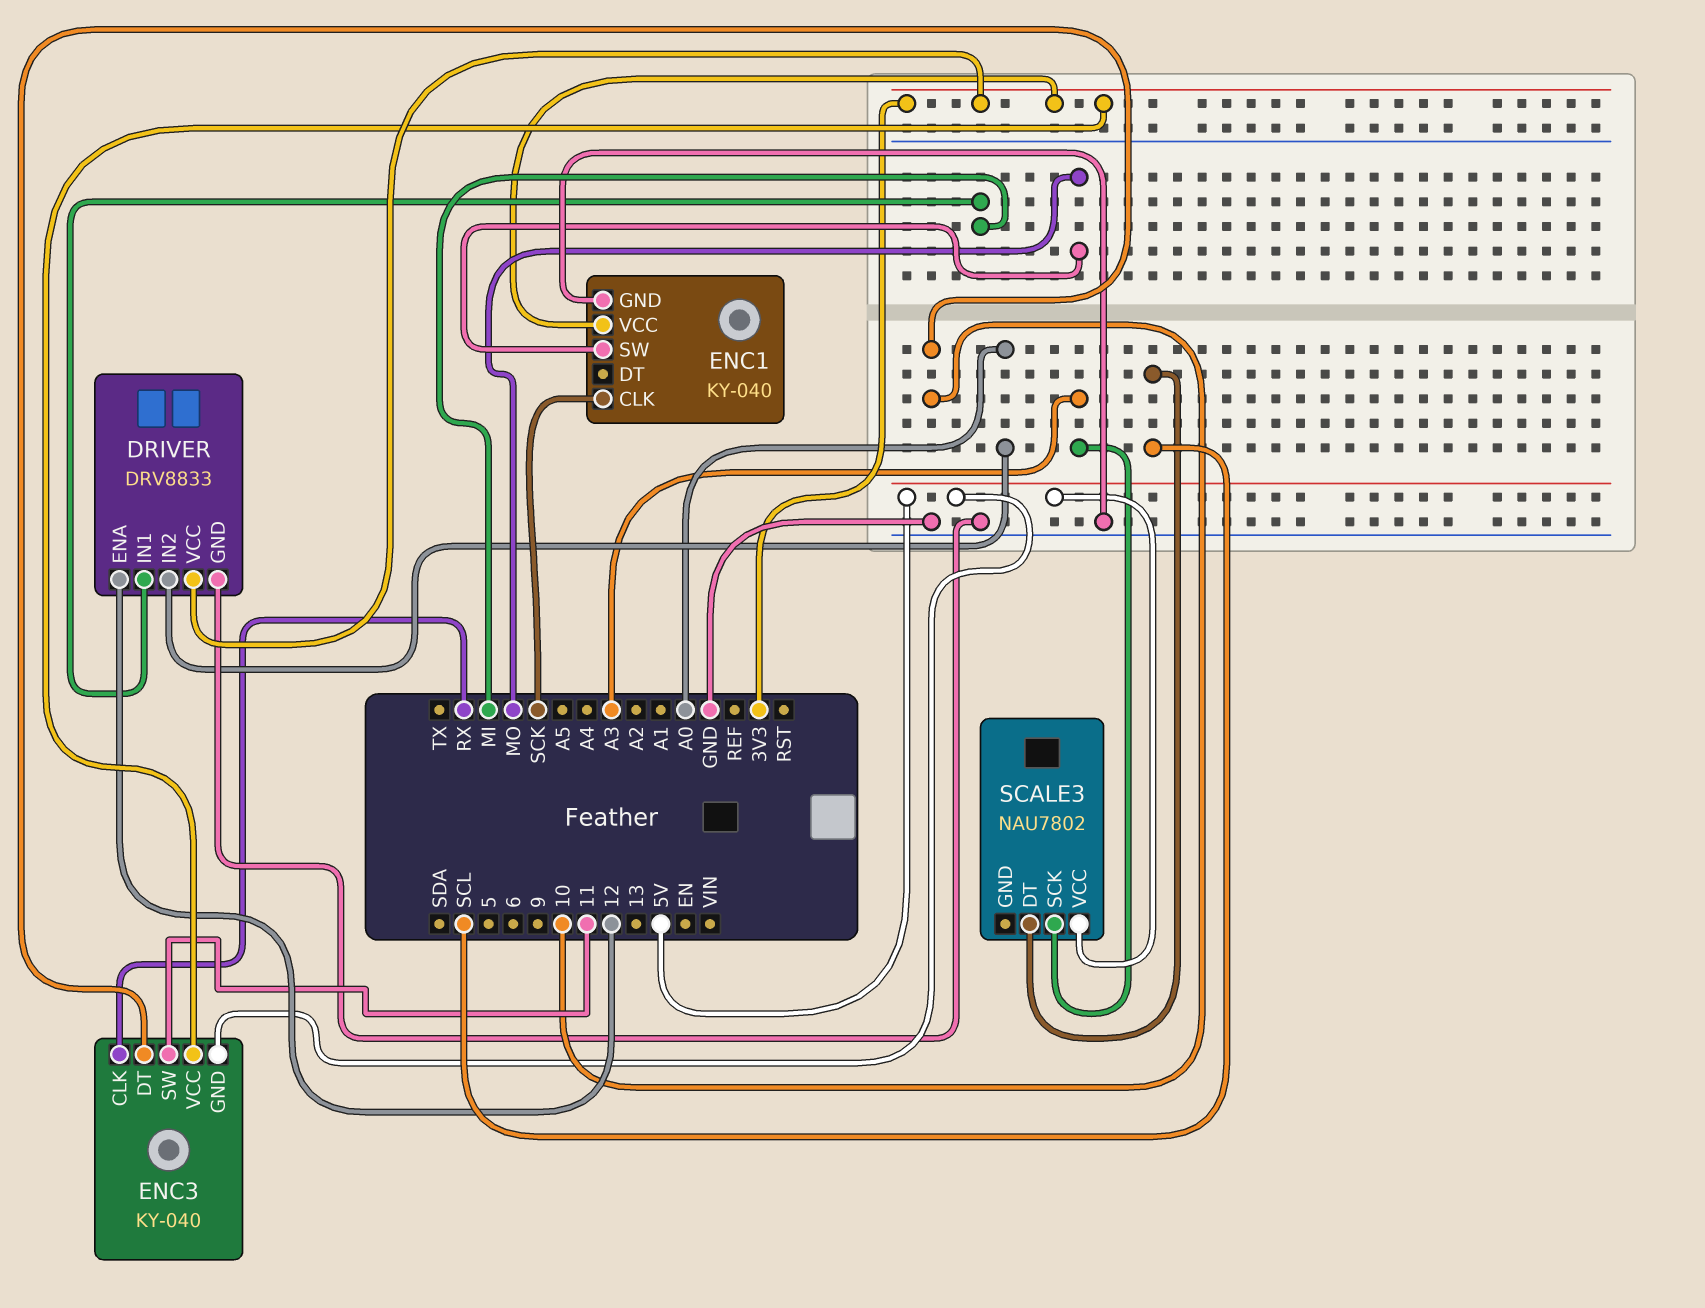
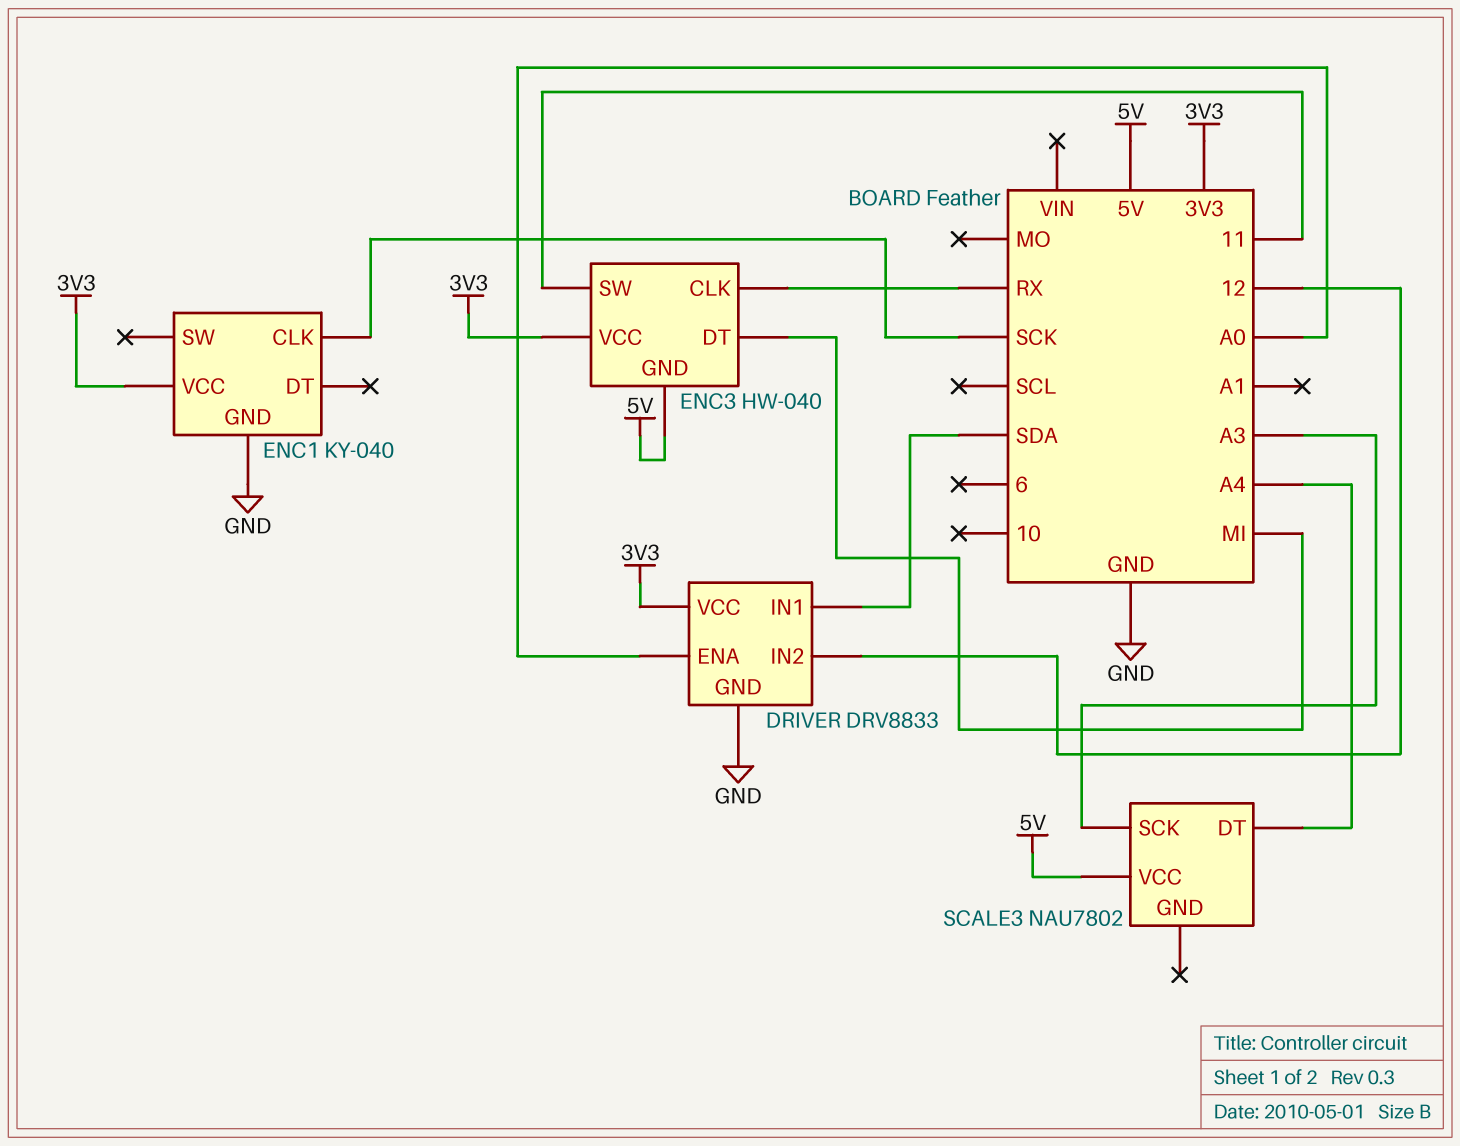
DRIVER pin ENA: 12 -> A0
DRIVER pin IN1: MI -> SDA
DRIVER pin IN2: A0 -> 12
ENC1 pin SW: MO -> none
ENC3: KY-040 -> HW-040
ENC3 pin DT: 10 -> MI
SCALE3 pin DT: SCL -> A4

